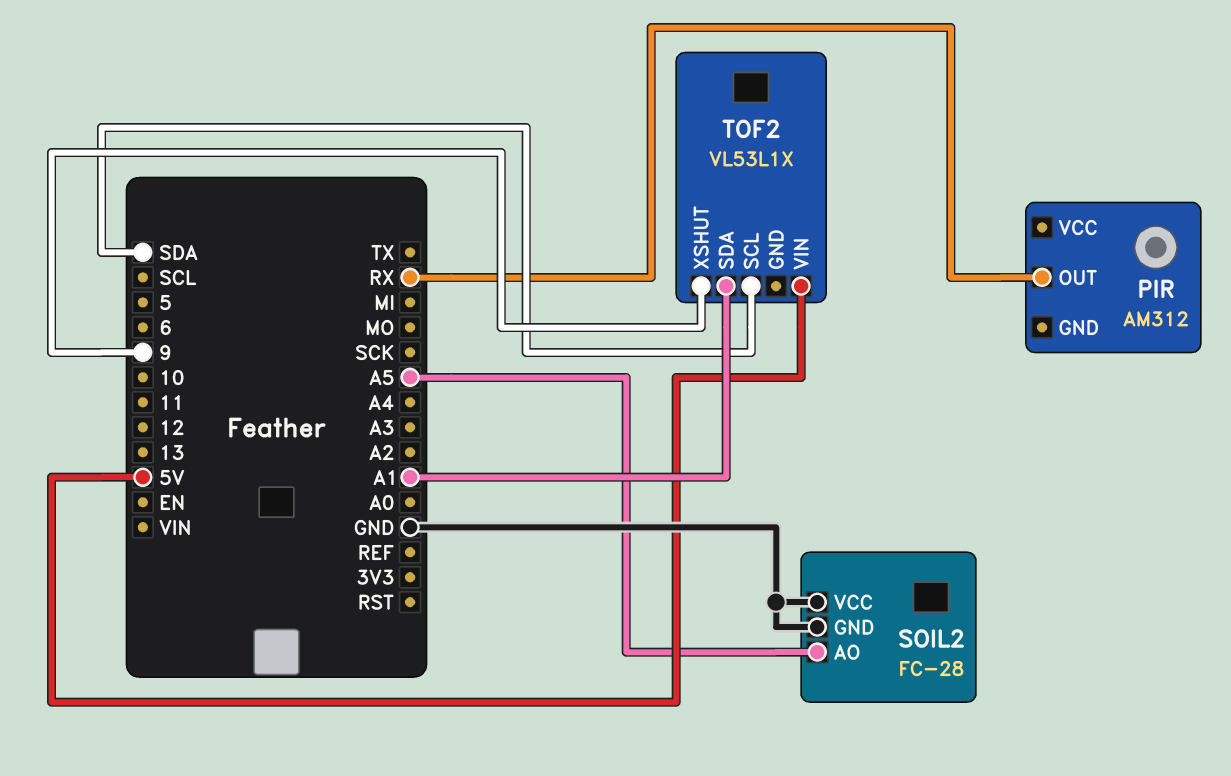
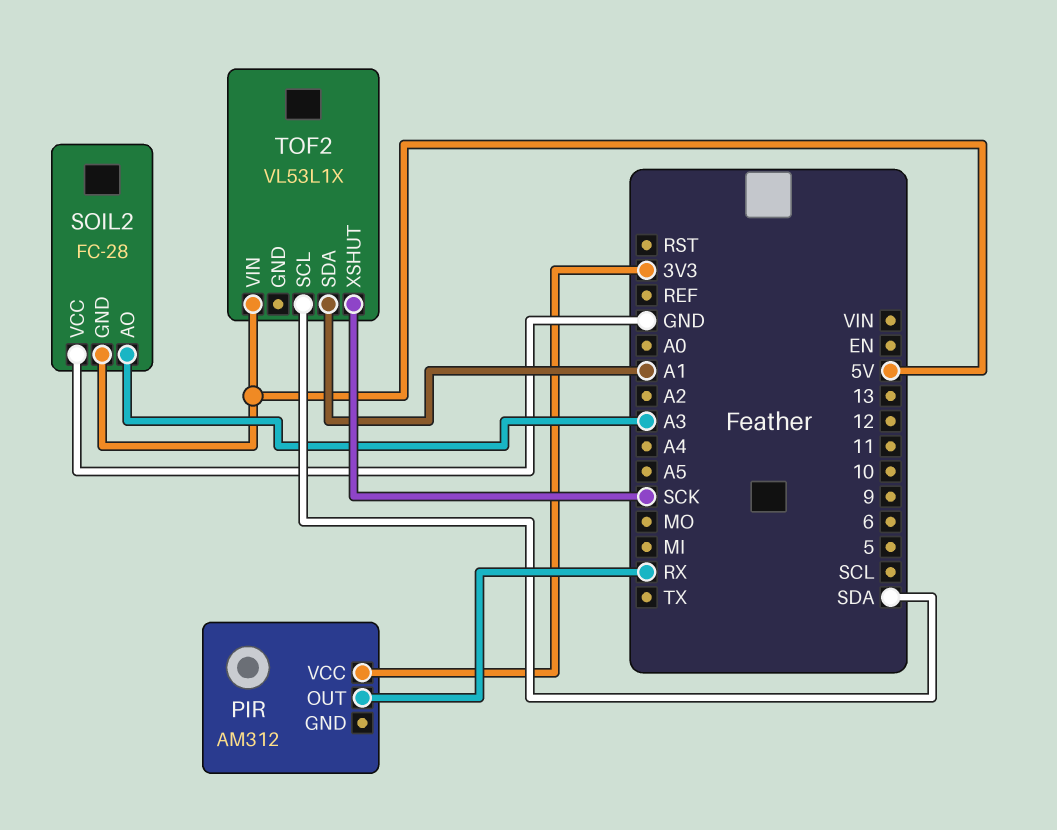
PIR pin VCC: none -> 3V3
SOIL2 pin AO: A5 -> A3
SOIL2 pin GND: GND -> 5V
TOF2 pin XSHUT: 9 -> SCK

